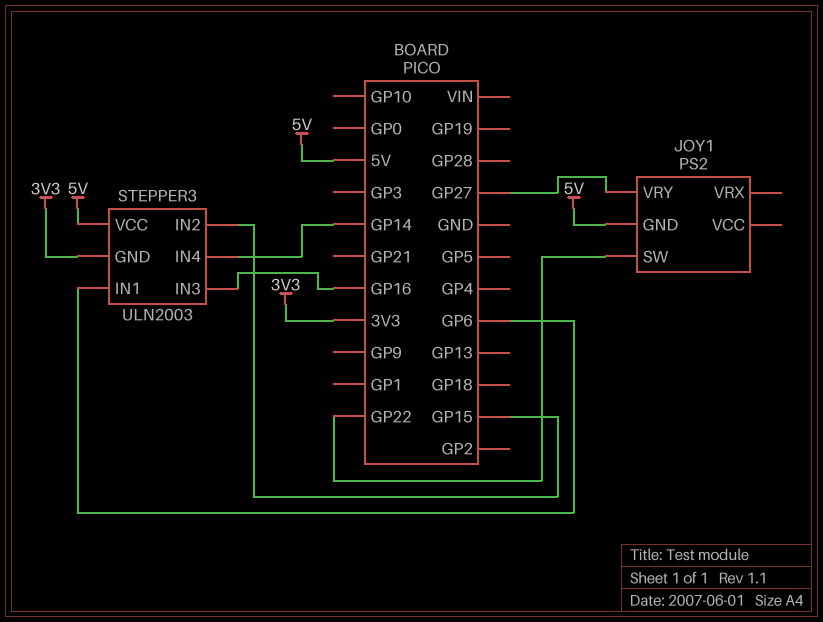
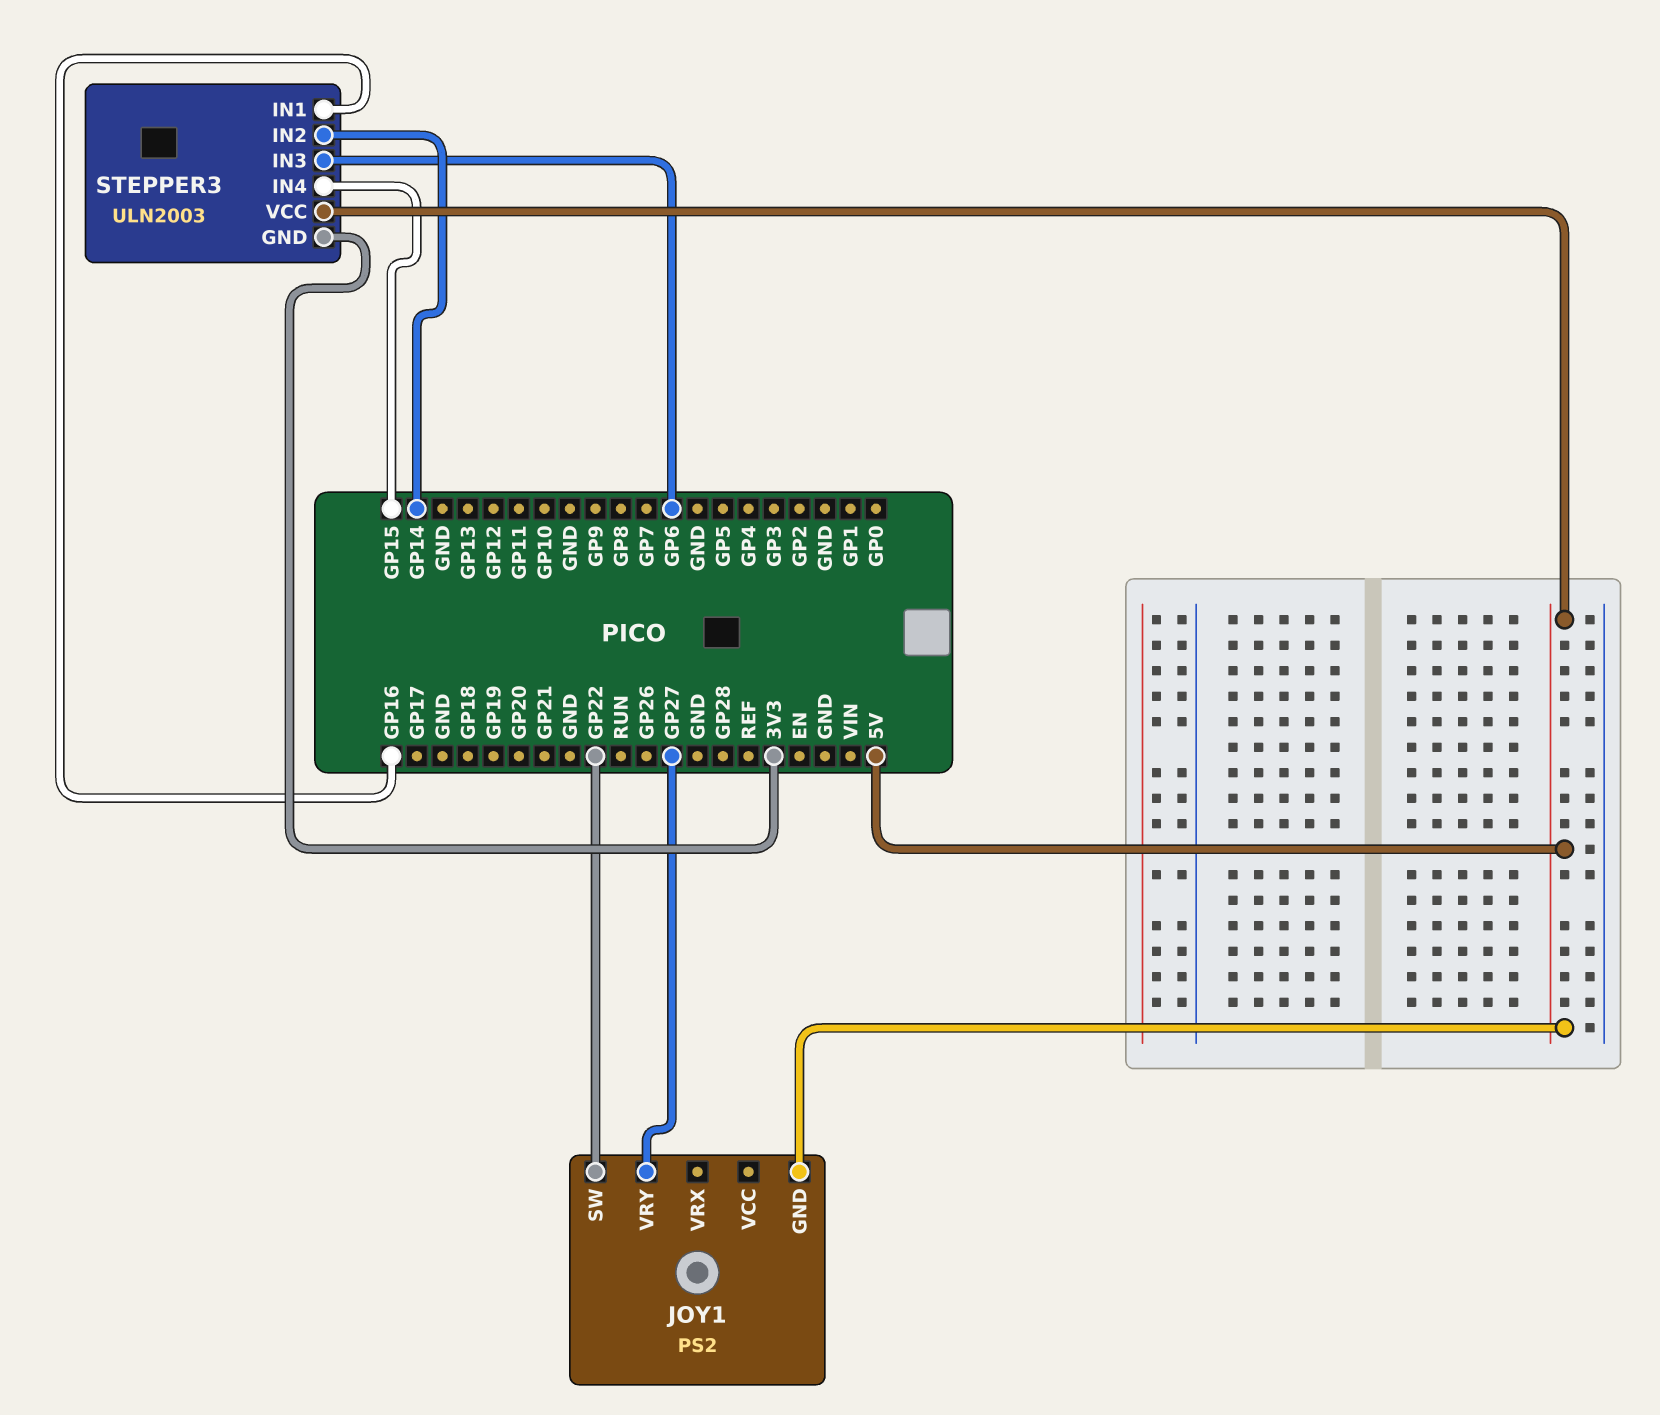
STEPPER3 pin IN1: GP6 -> GP16
STEPPER3 pin IN2: GP15 -> GP14
STEPPER3 pin IN3: GP16 -> GP6
STEPPER3 pin IN4: GP14 -> GP15

